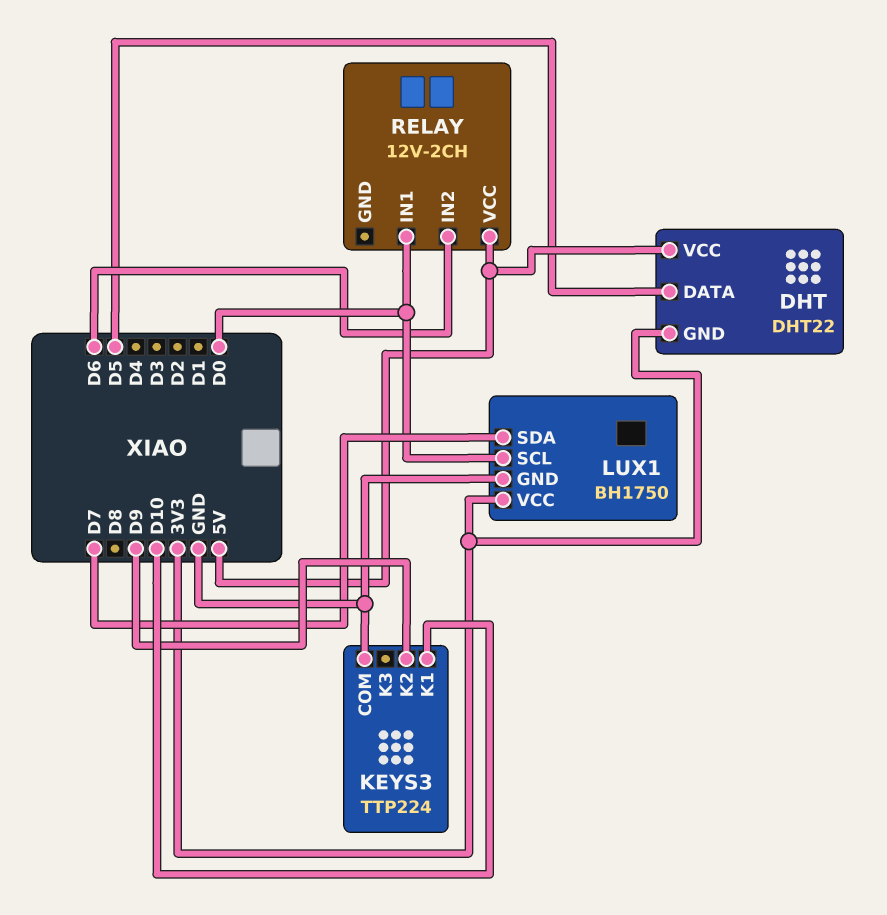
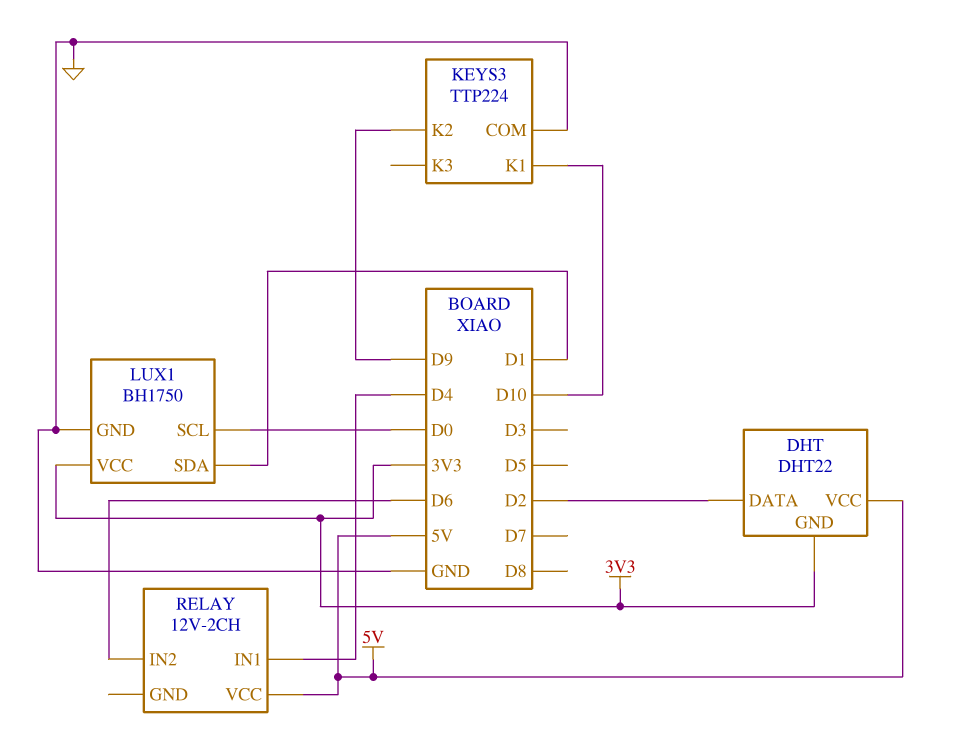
DHT pin DATA: D5 -> D2
LUX1 pin SDA: D7 -> D1
RELAY pin IN1: D0 -> D4

